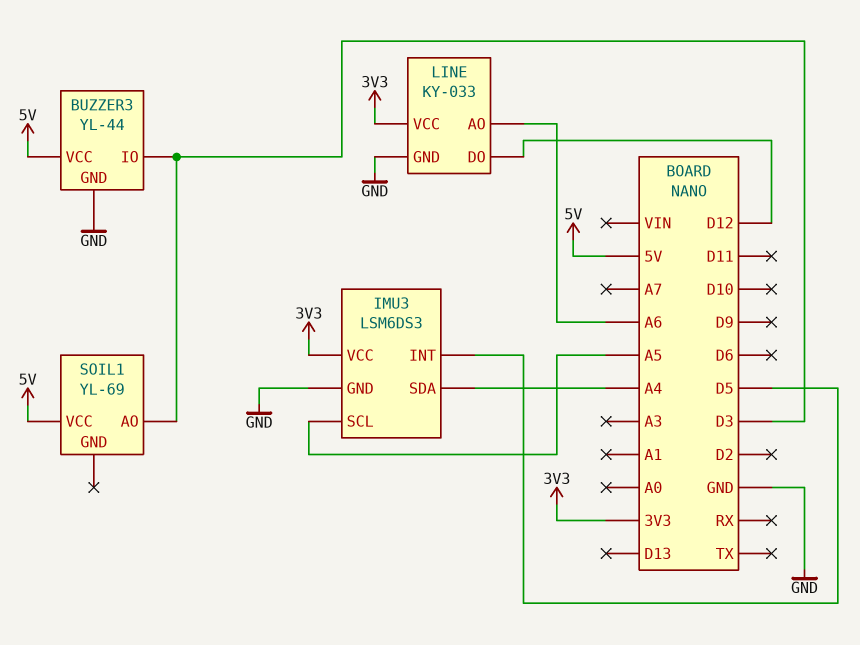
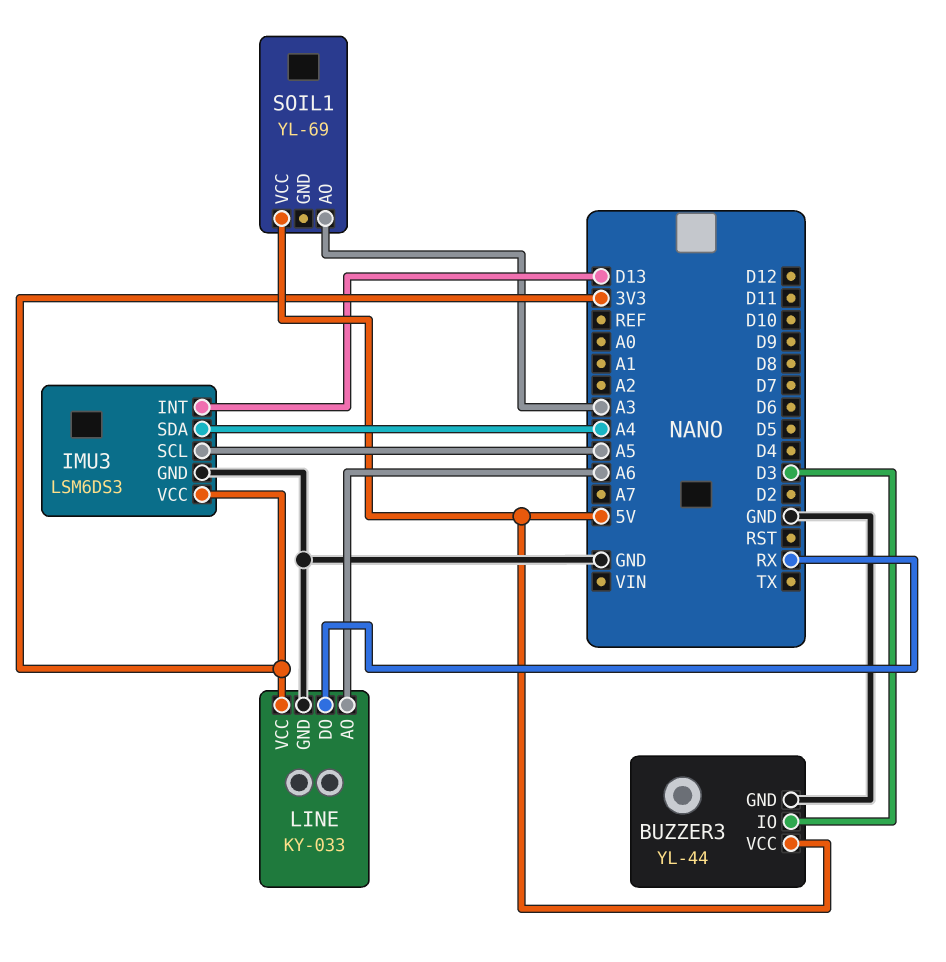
IMU3 pin INT: D5 -> D13
LINE pin DO: D12 -> RX
SOIL1 pin AO: D3 -> A3

